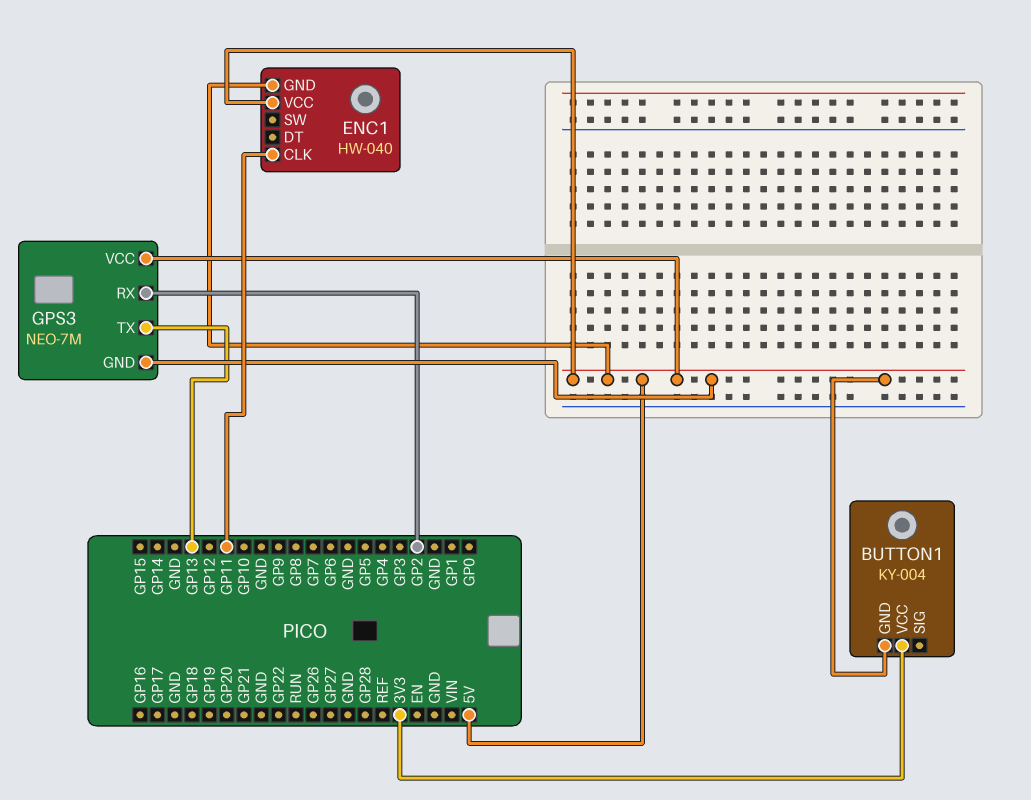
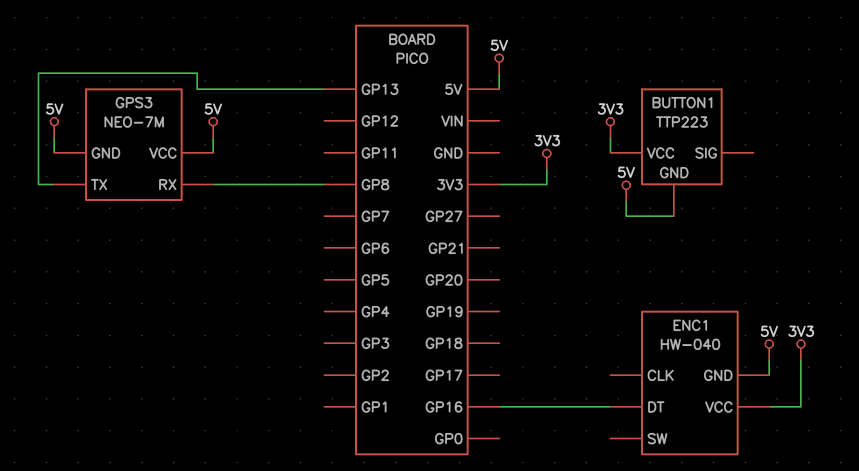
BUTTON1: KY-004 -> TTP223
ENC1 pin CLK: GP11 -> none
ENC1 pin DT: none -> GP16
ENC1 pin VCC: 5V -> 3V3
GPS3 pin RX: GP2 -> GP8

